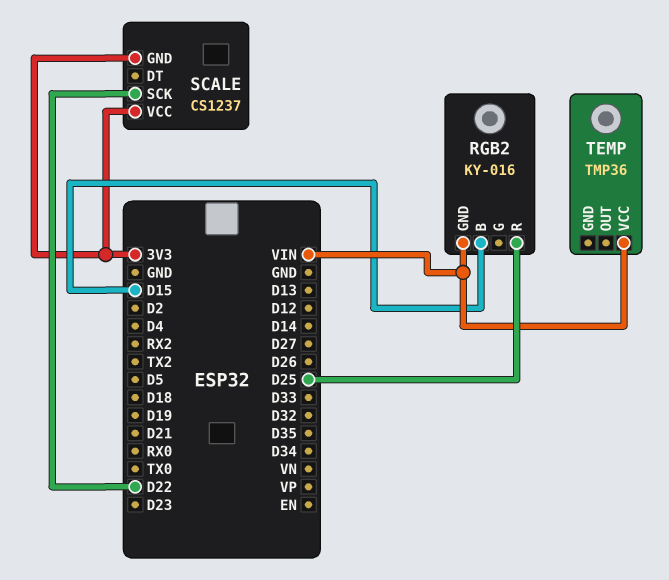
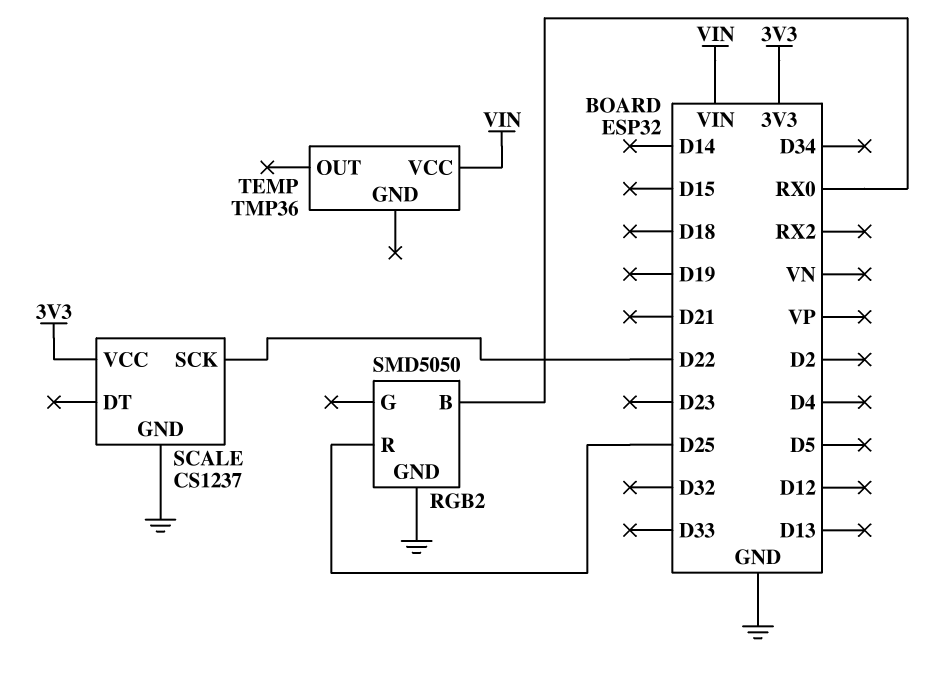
RGB2: KY-016 -> SMD5050
RGB2 pin B: D15 -> RX0
RGB2 pin GND: VIN -> GND
SCALE pin GND: 3V3 -> GND

